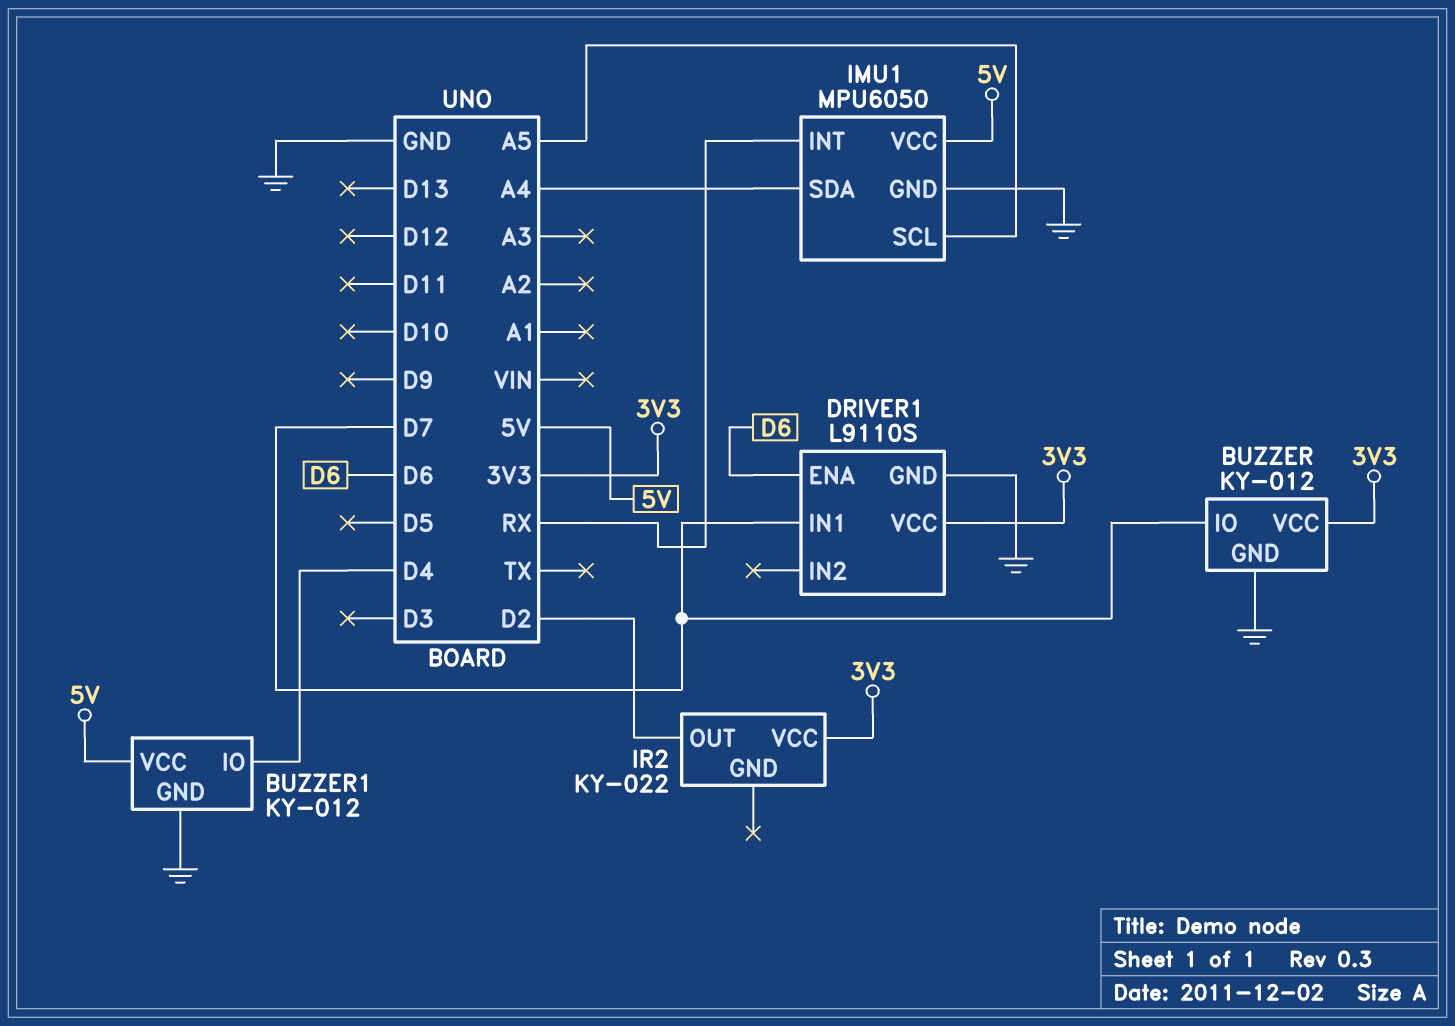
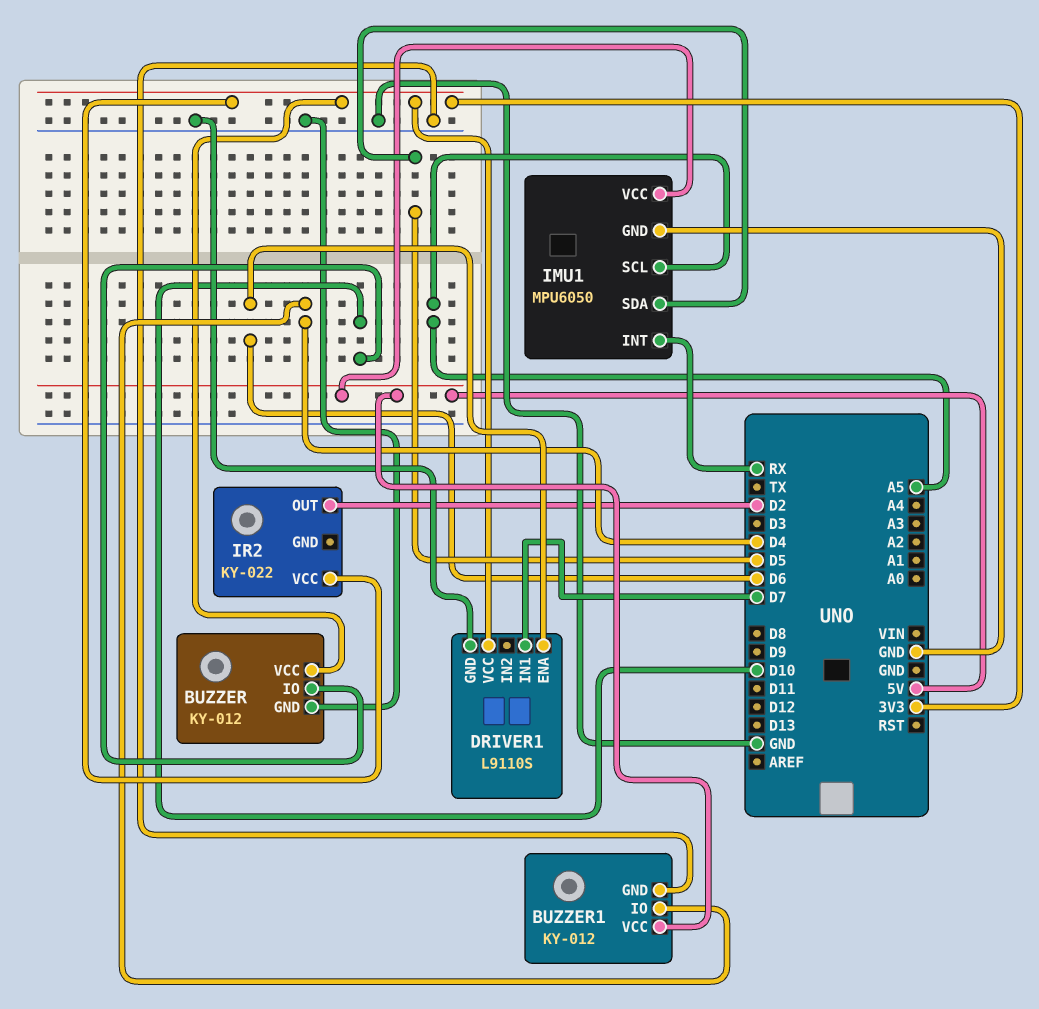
BUZZER pin IO: D7 -> D10
IMU1 pin SDA: A4 -> D5

